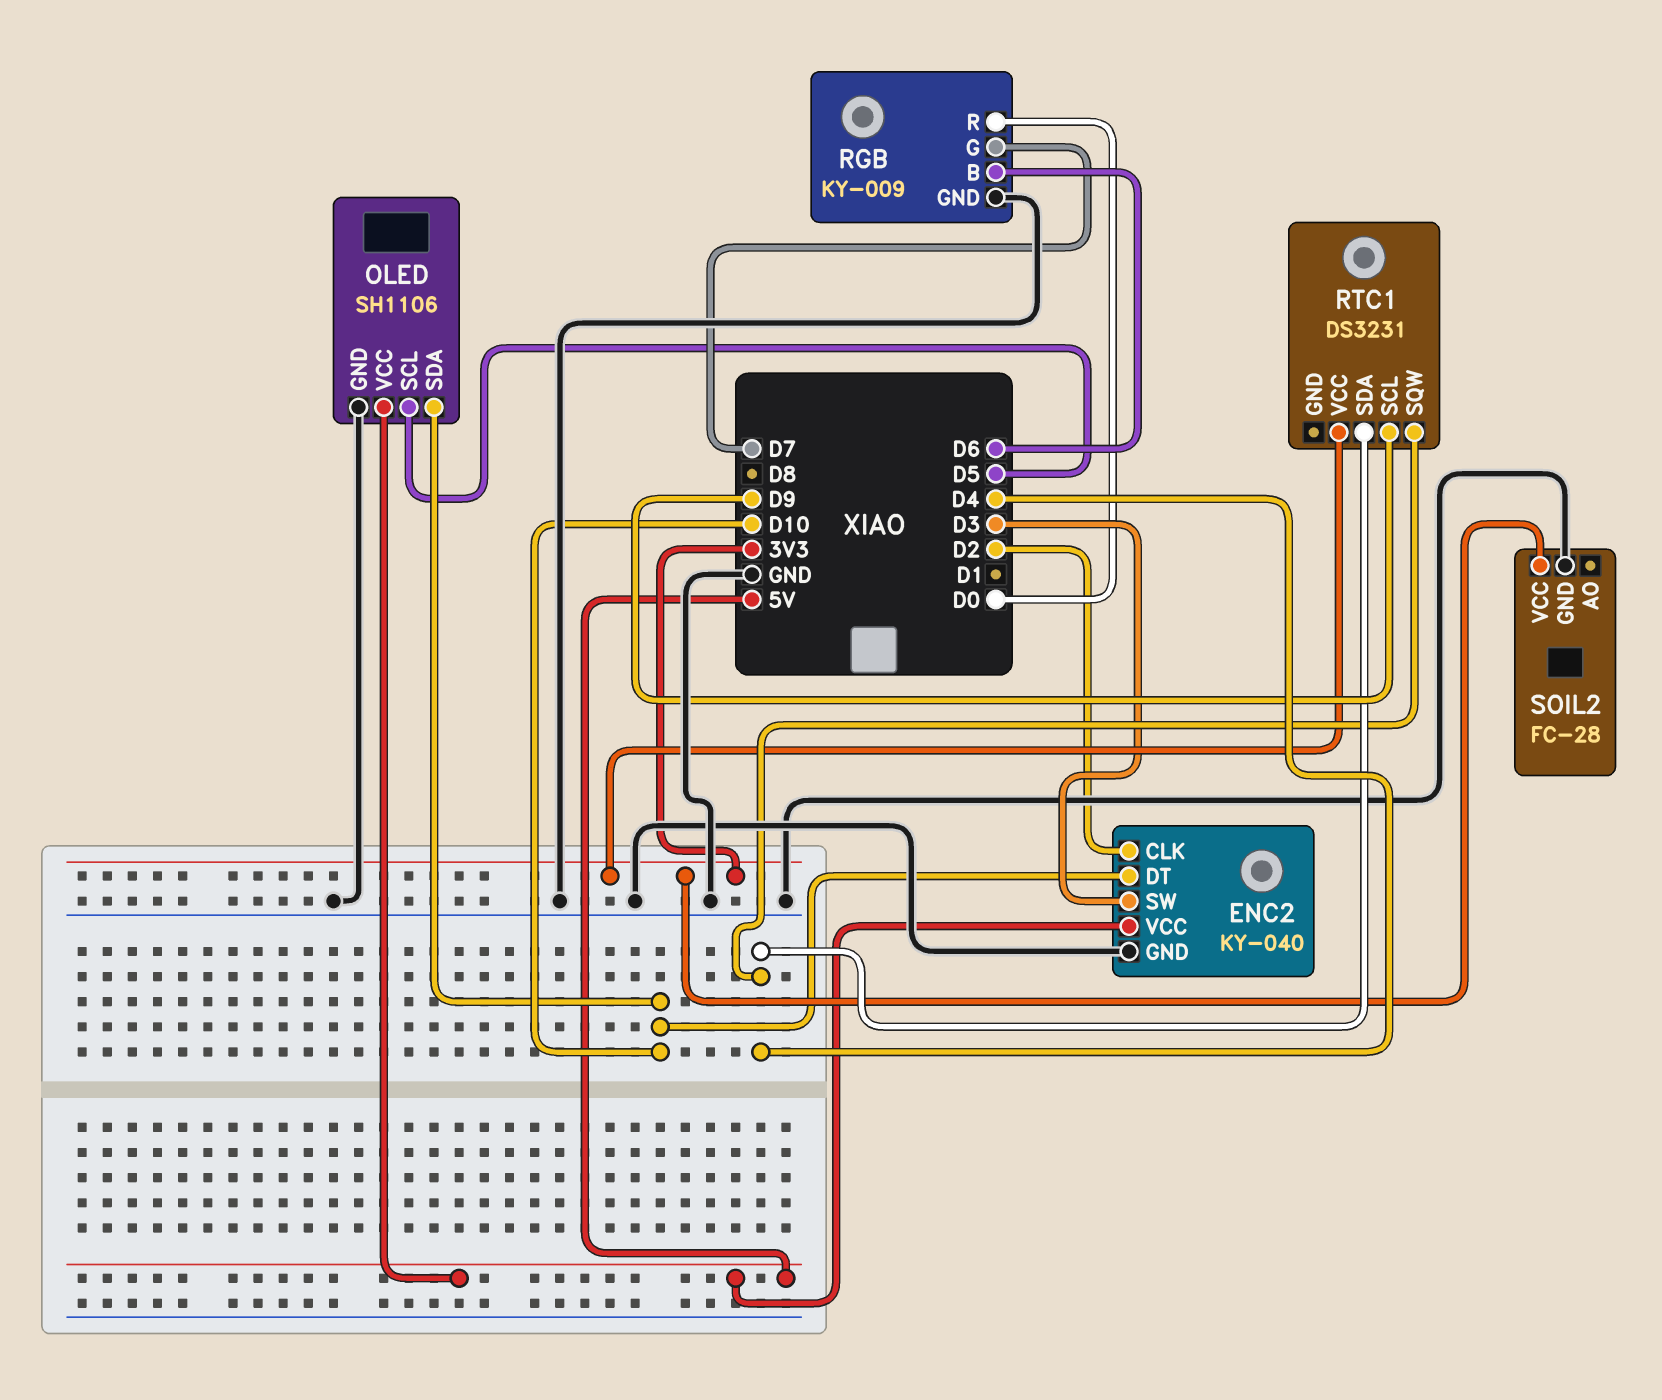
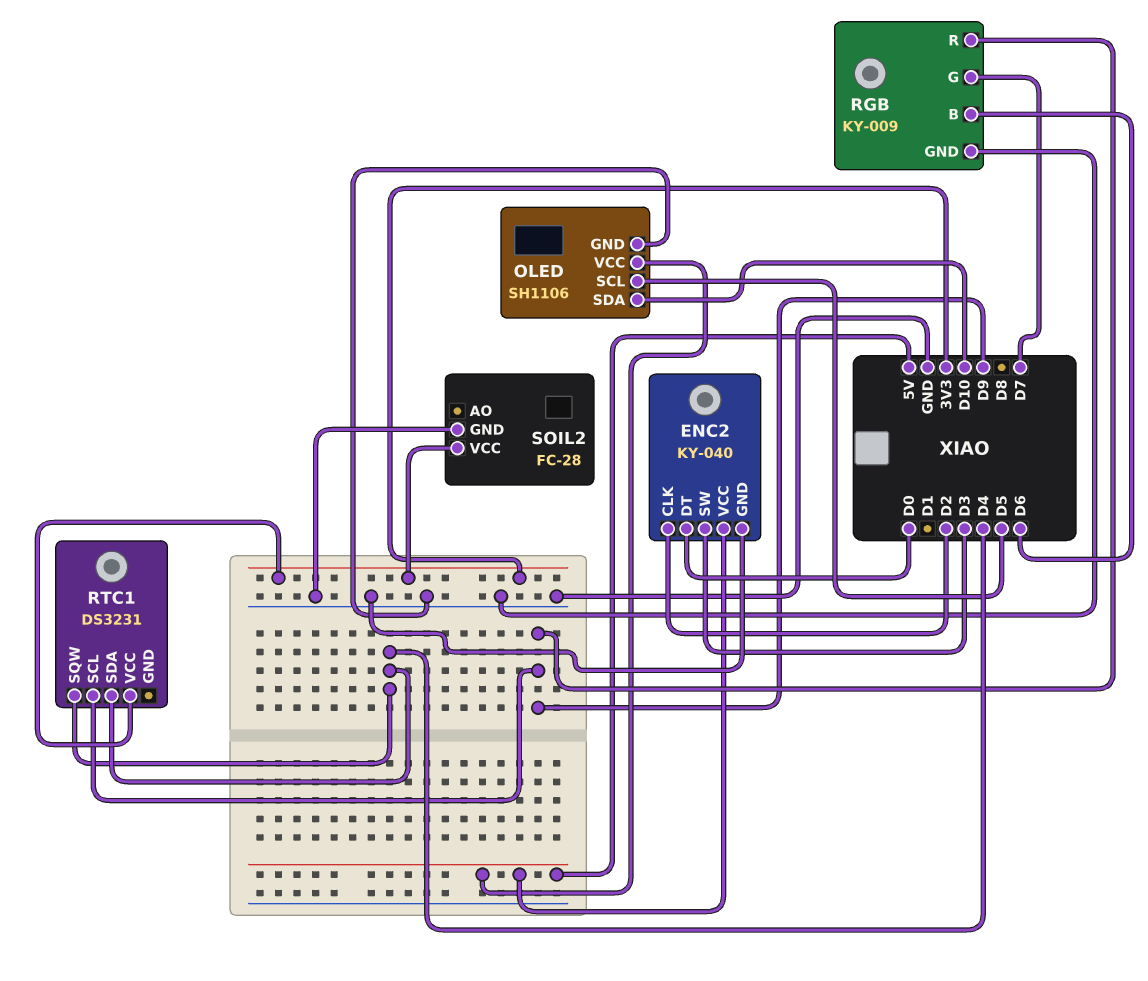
ENC2 pin DT: D10 -> D0
RGB pin R: D0 -> D9

